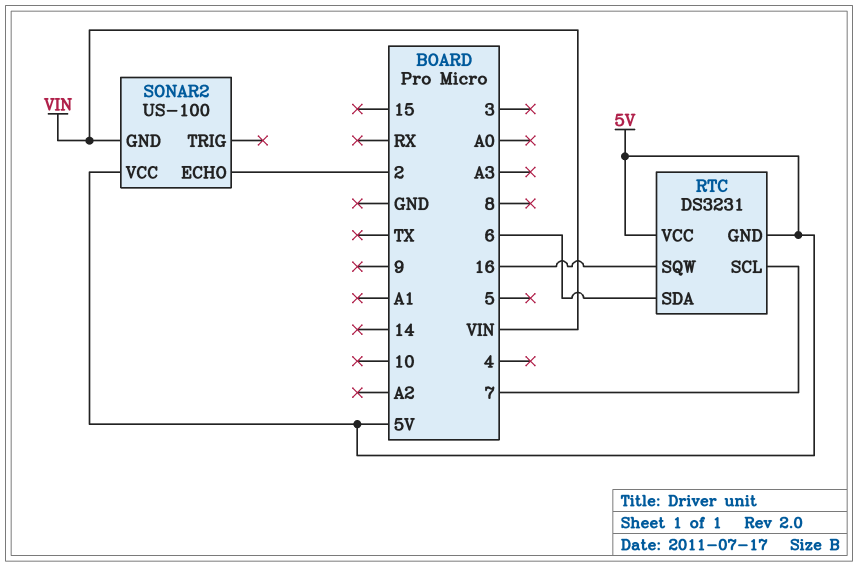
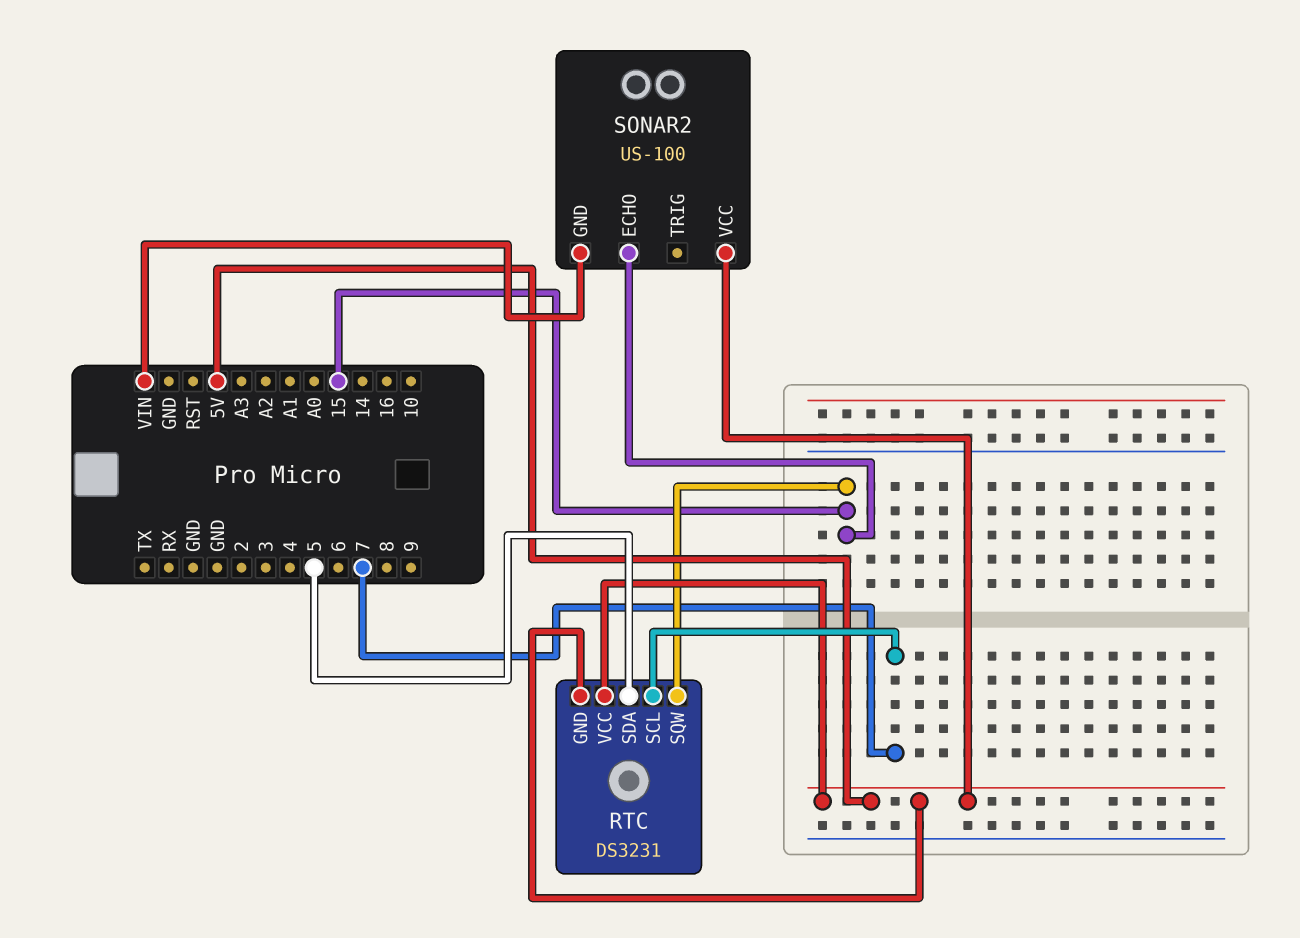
RTC pin SDA: 6 -> 5
RTC pin SQW: 16 -> 15
SONAR2 pin ECHO: 2 -> 15

